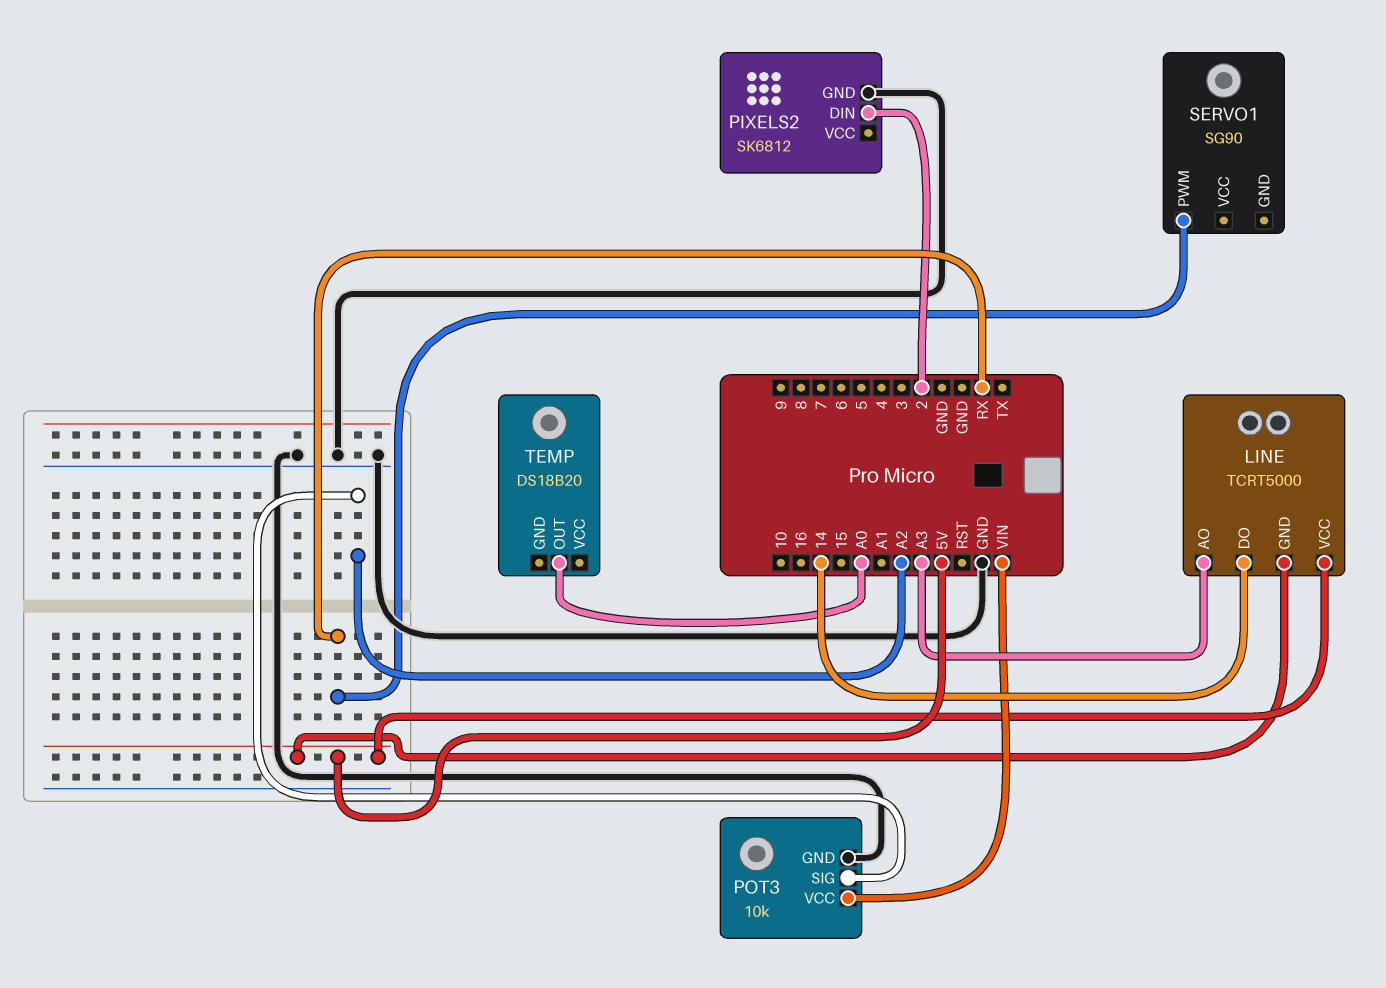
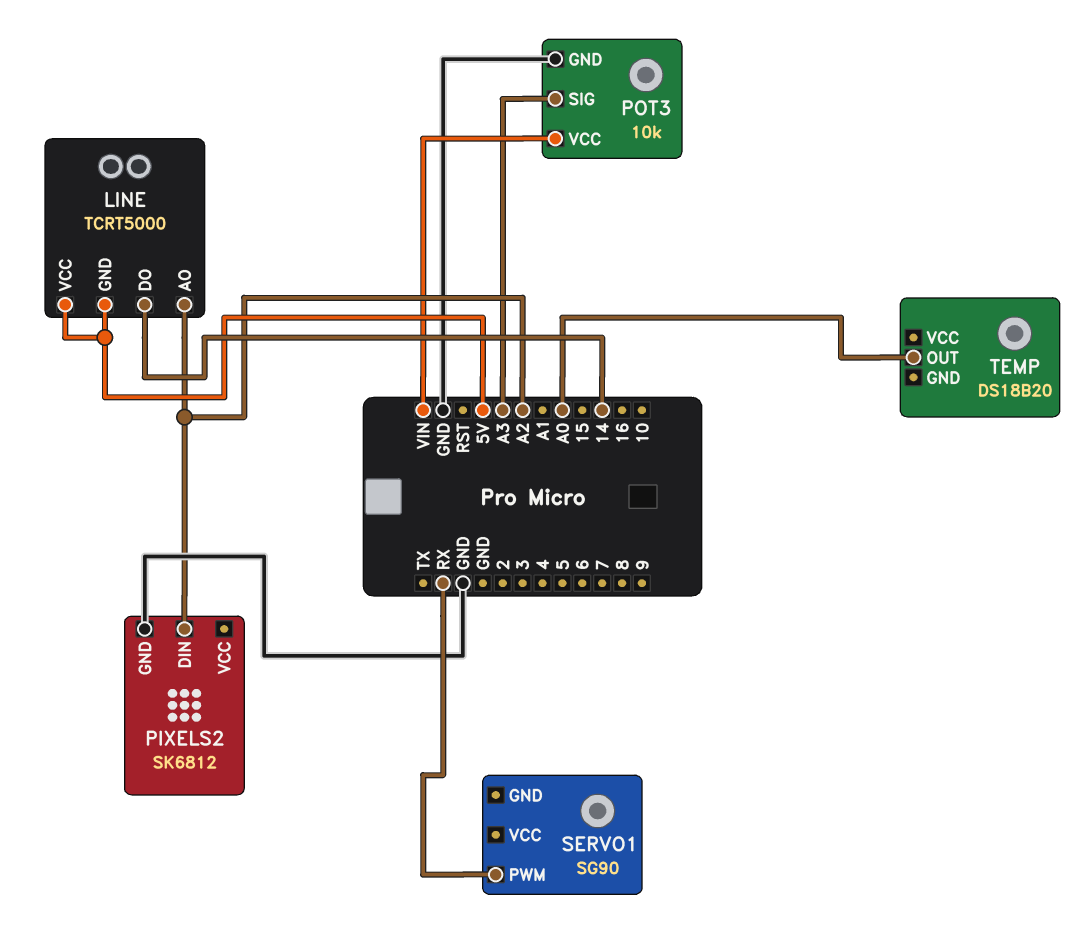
LINE pin AO: A3 -> A2
PIXELS2 pin DIN: 2 -> A2
POT3 pin SIG: A2 -> A3

